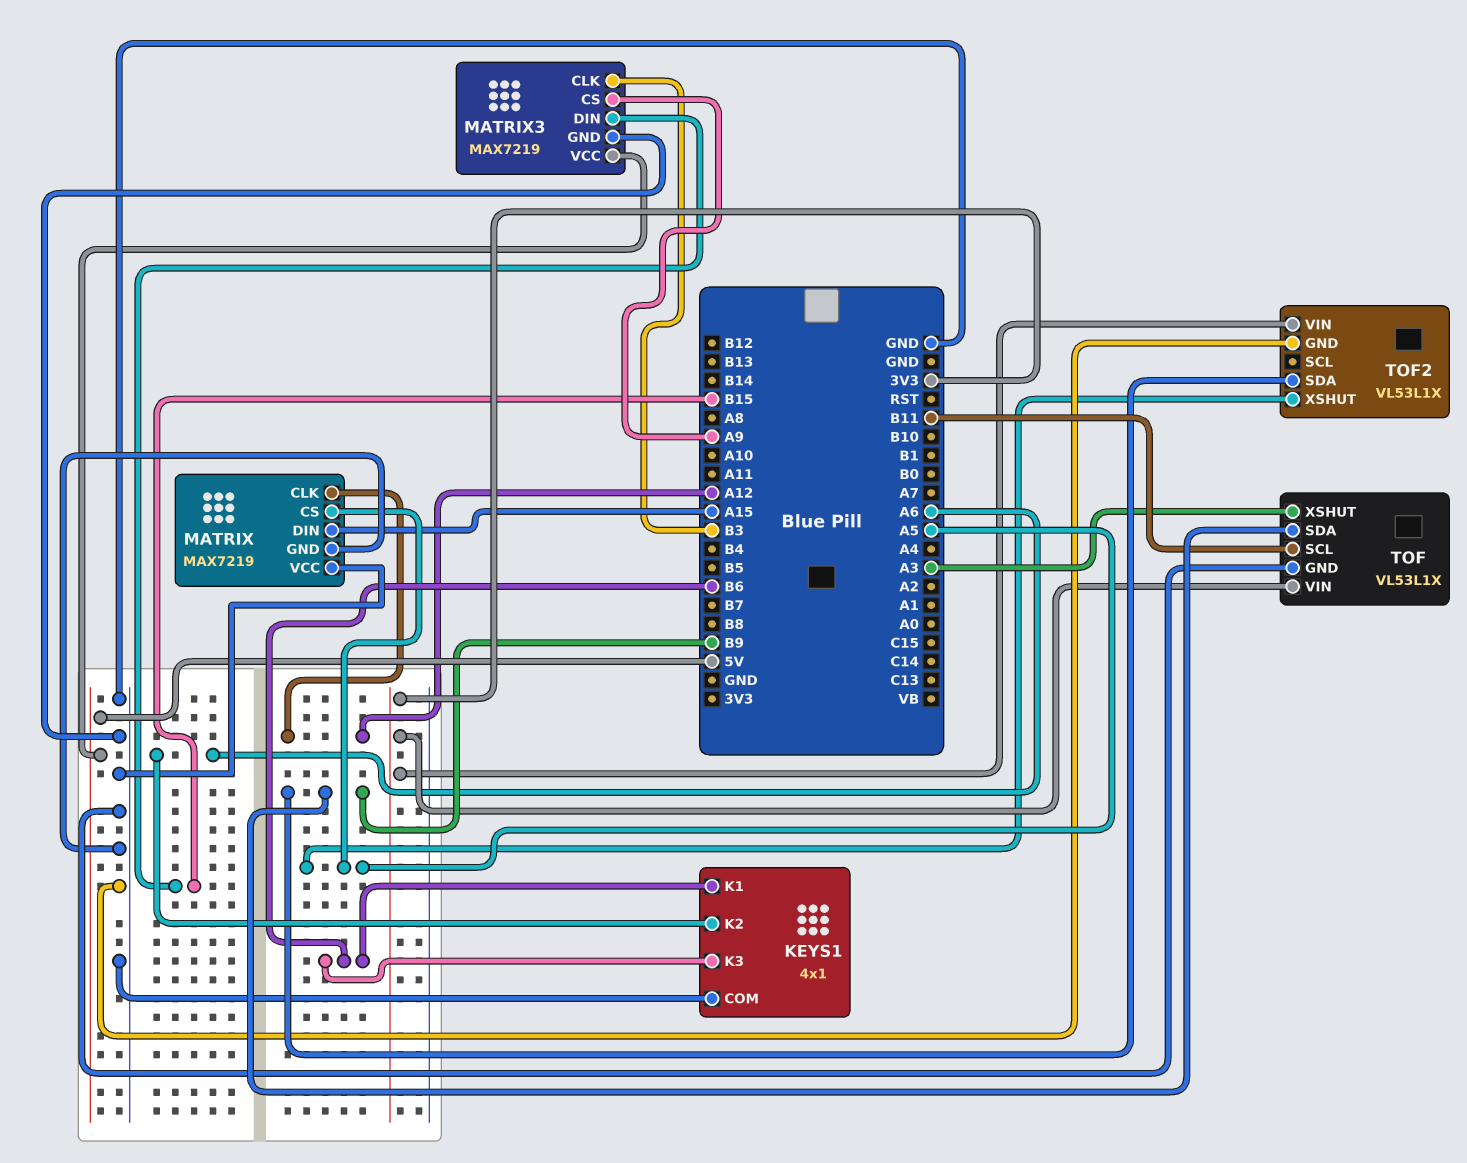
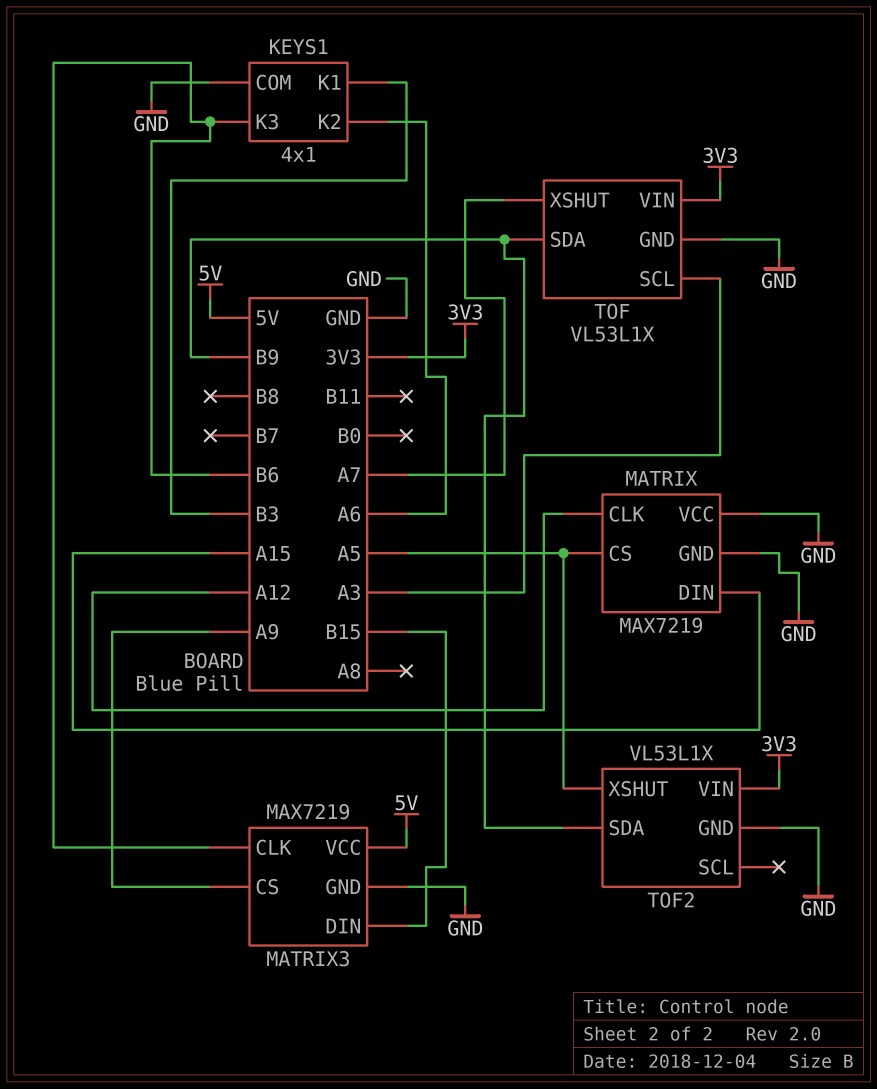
KEYS1 pin K1: B6 -> B3
MATRIX3 pin CLK: B3 -> B6
TOF pin SCL: B11 -> A3
TOF pin XSHUT: A3 -> A7

